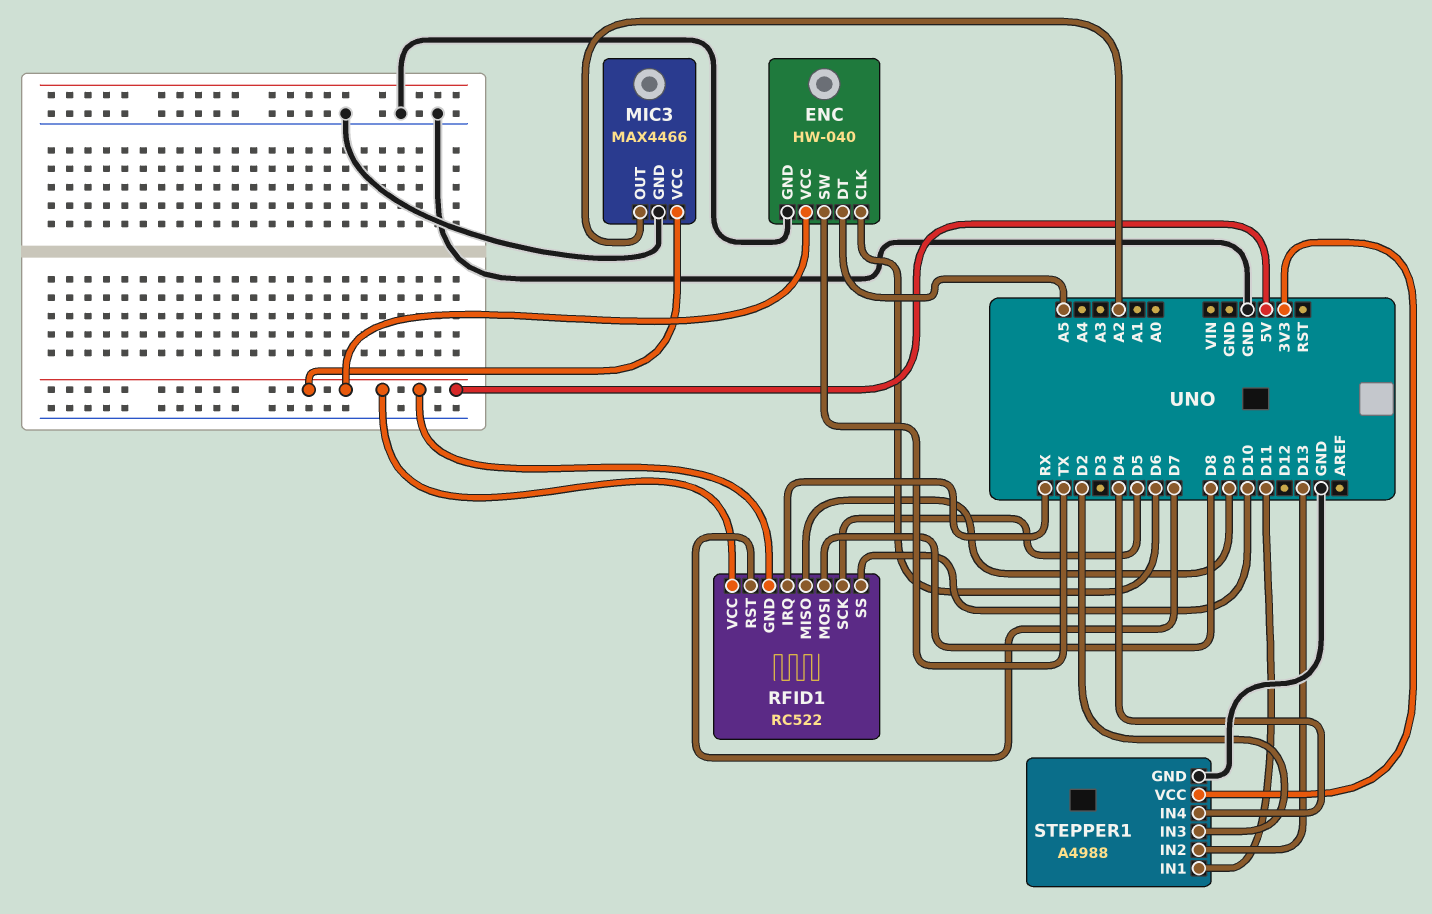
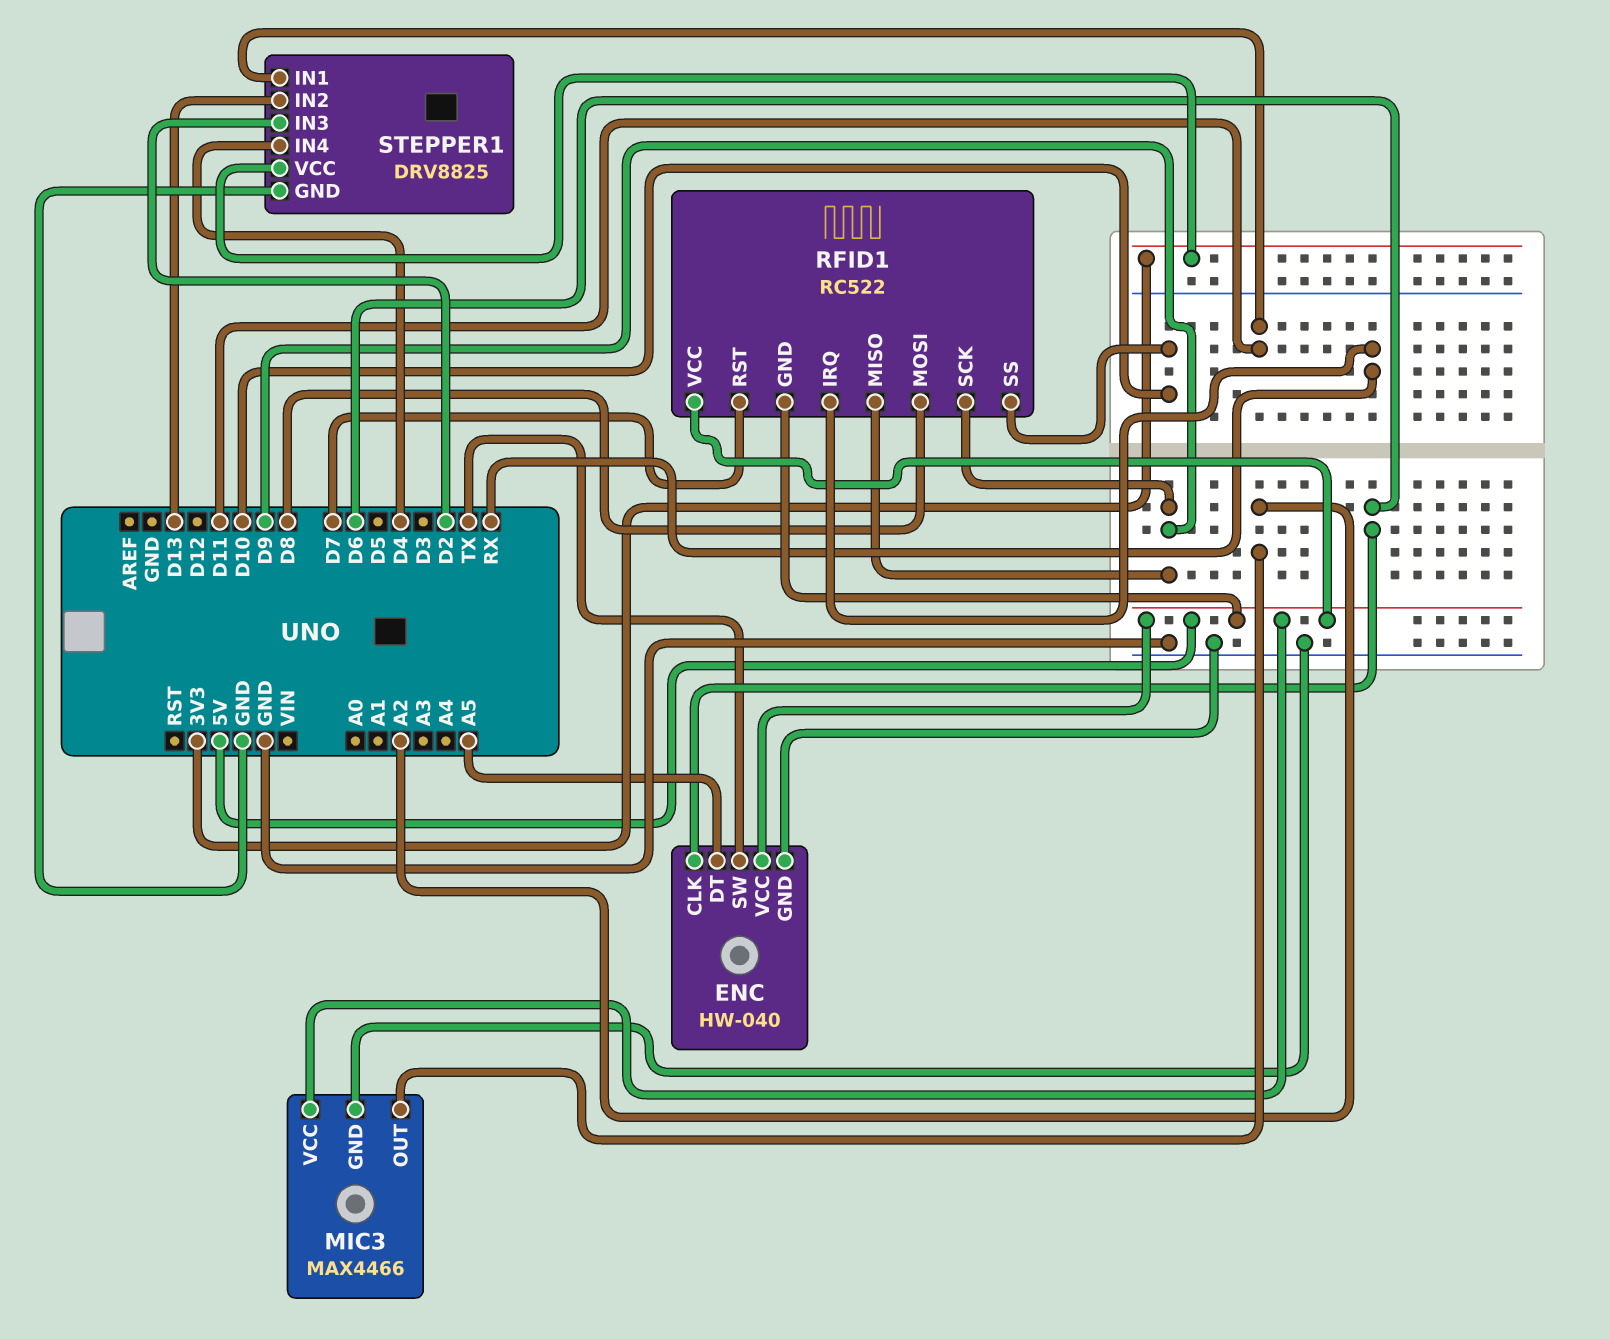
RFID1 pin SCK: D5 -> D9
STEPPER1: A4988 -> DRV8825

